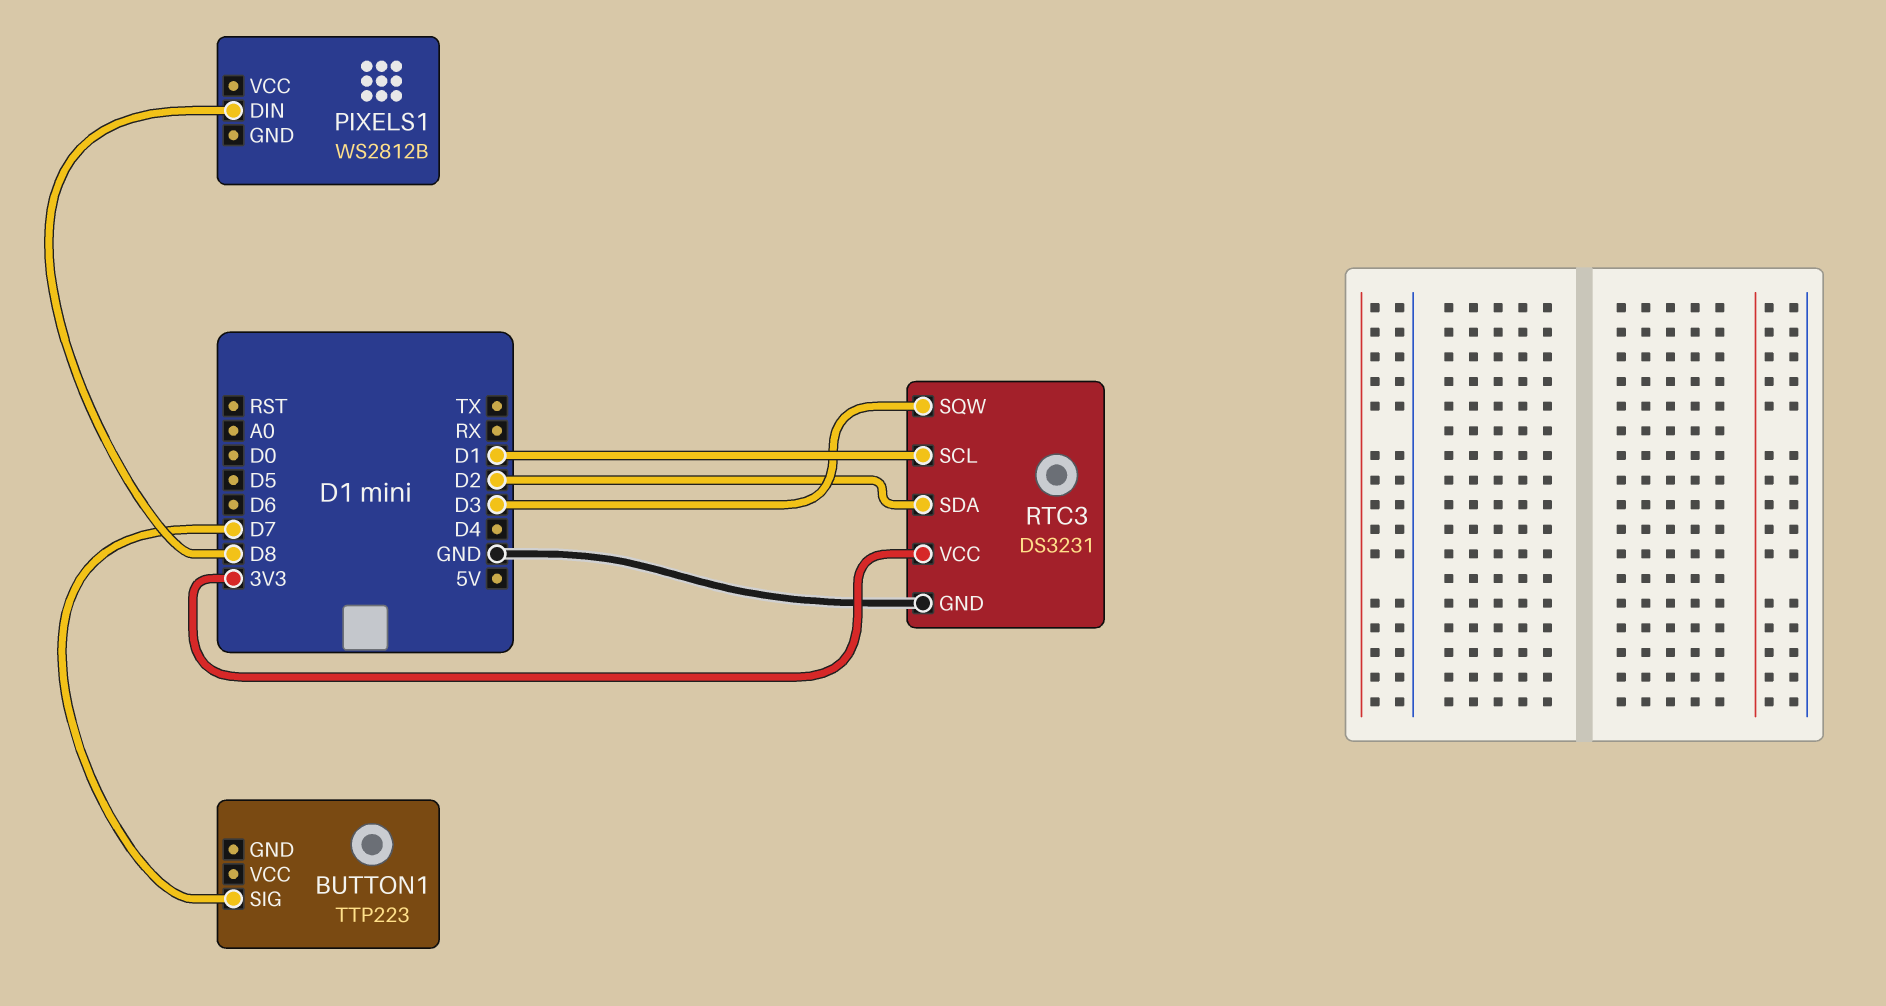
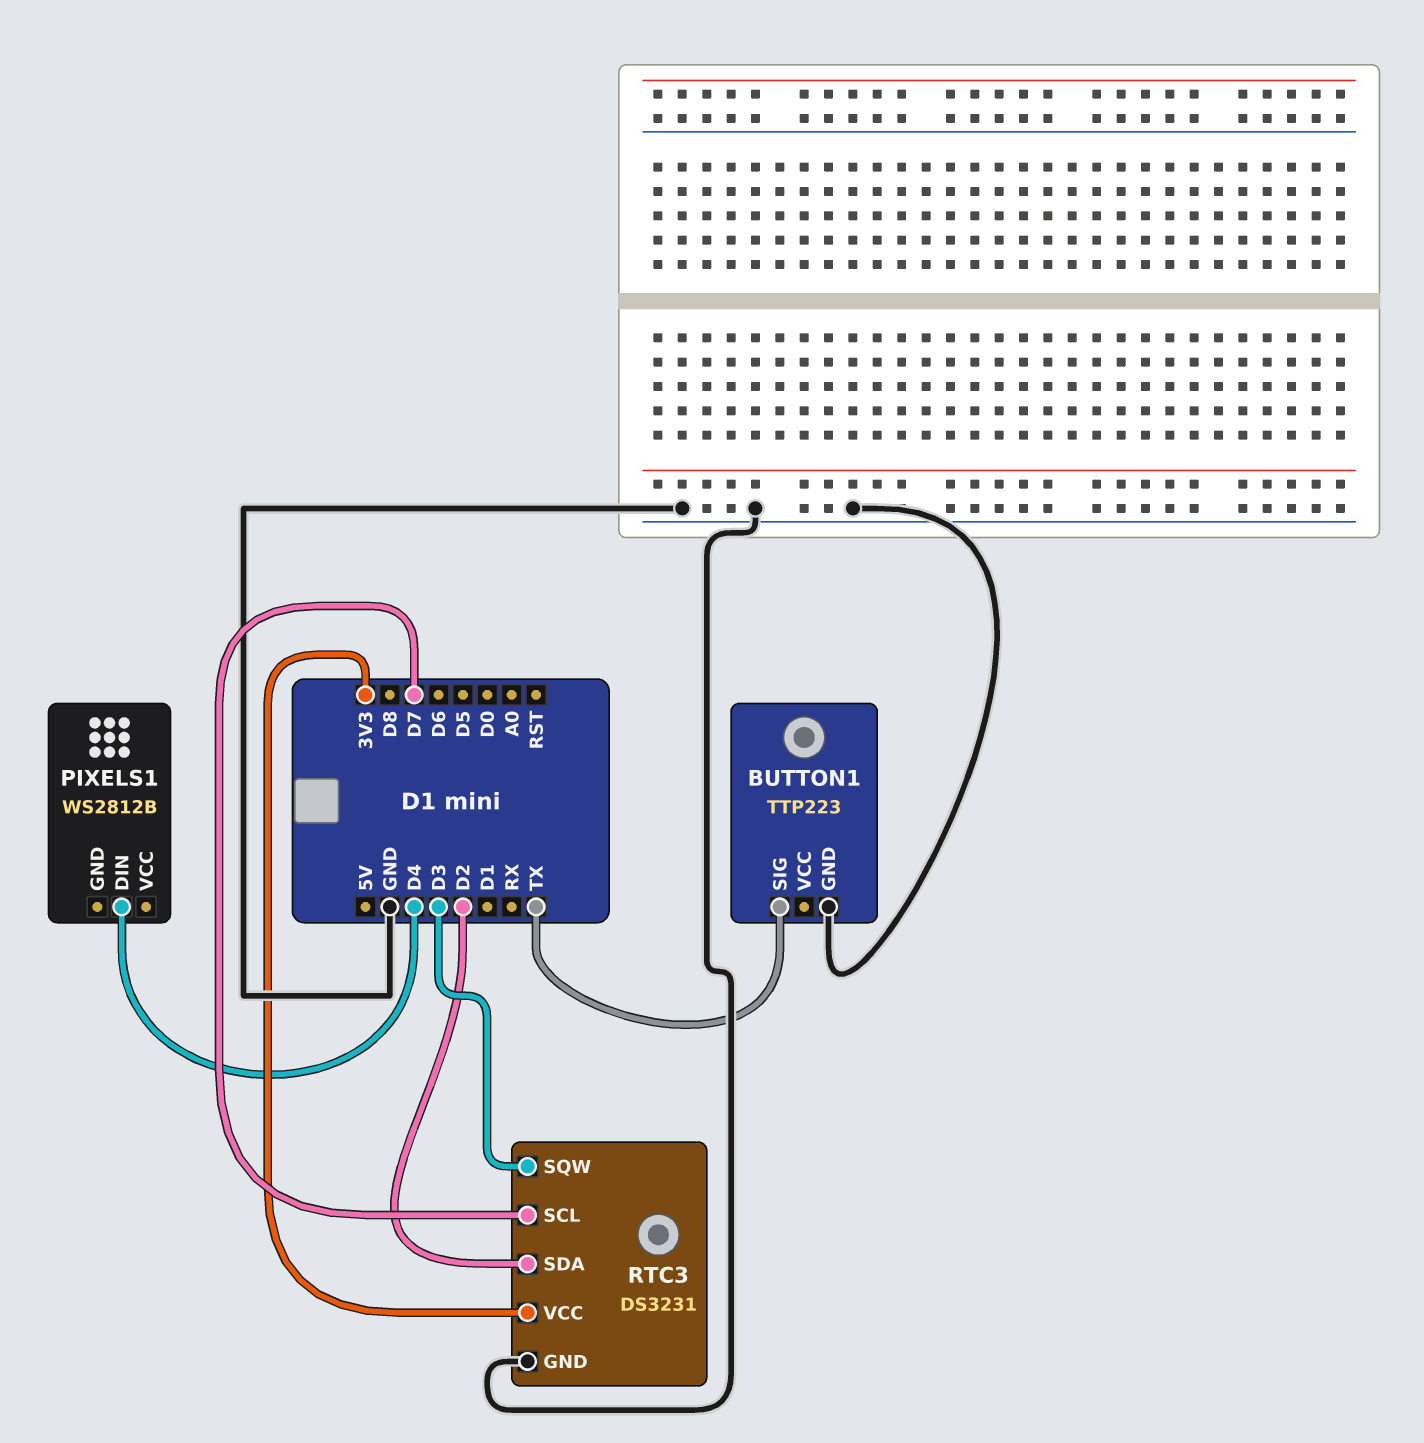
BUTTON1 pin GND: none -> GND
BUTTON1 pin SIG: D7 -> TX
PIXELS1 pin DIN: D8 -> D4
RTC3 pin SCL: D1 -> D7

